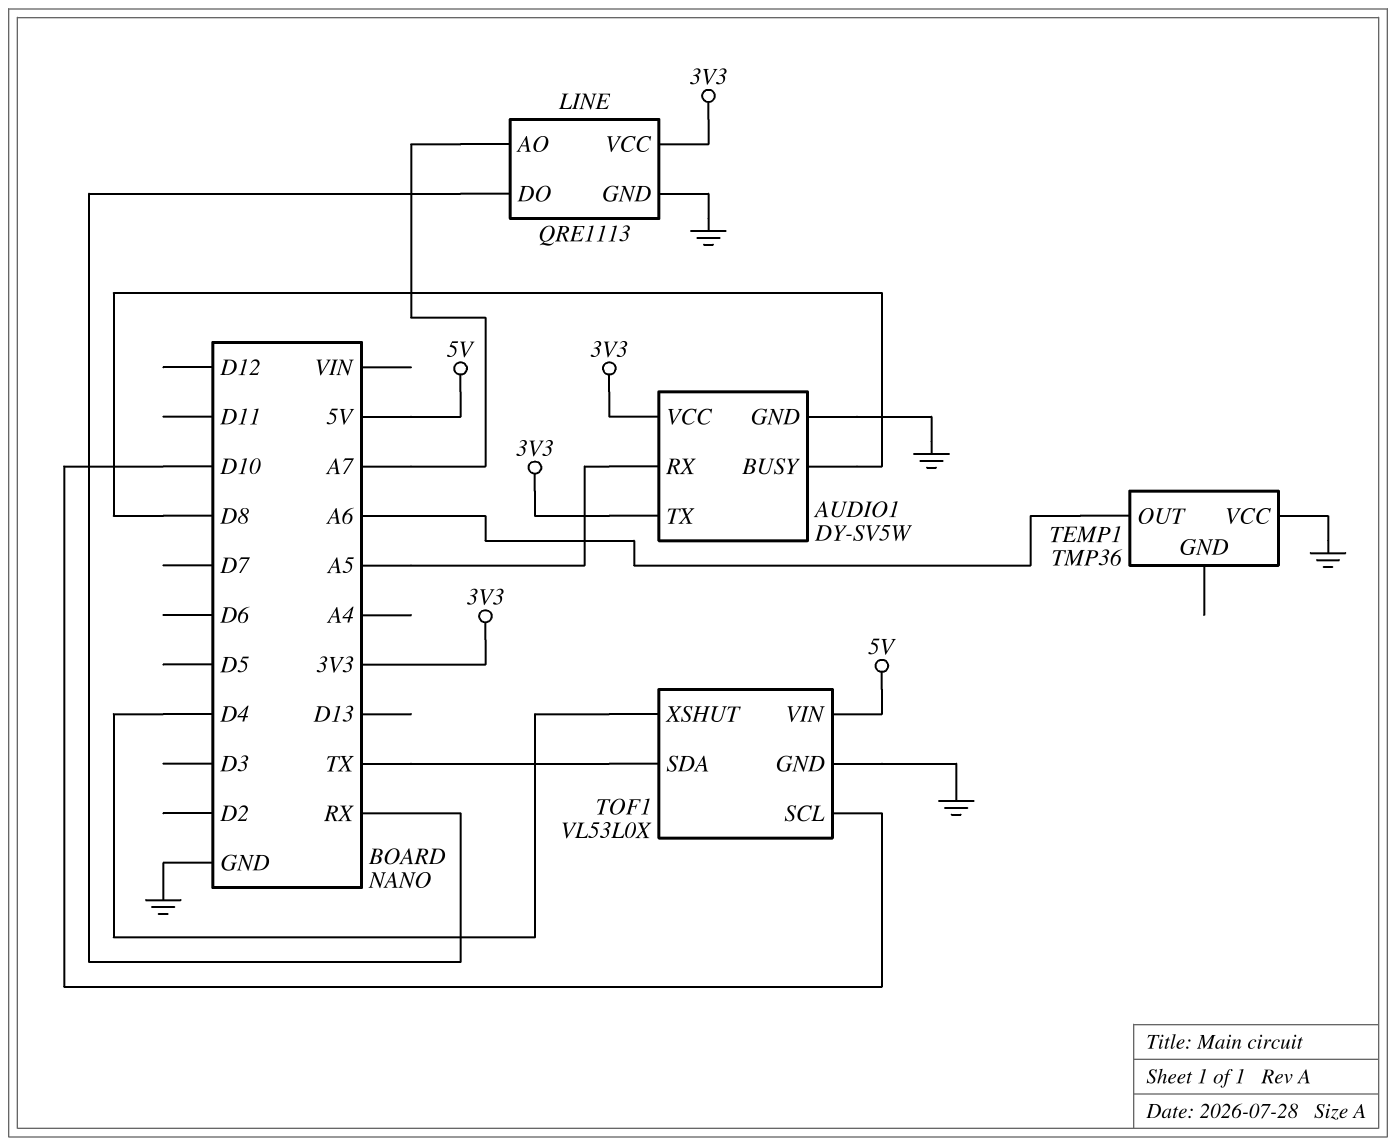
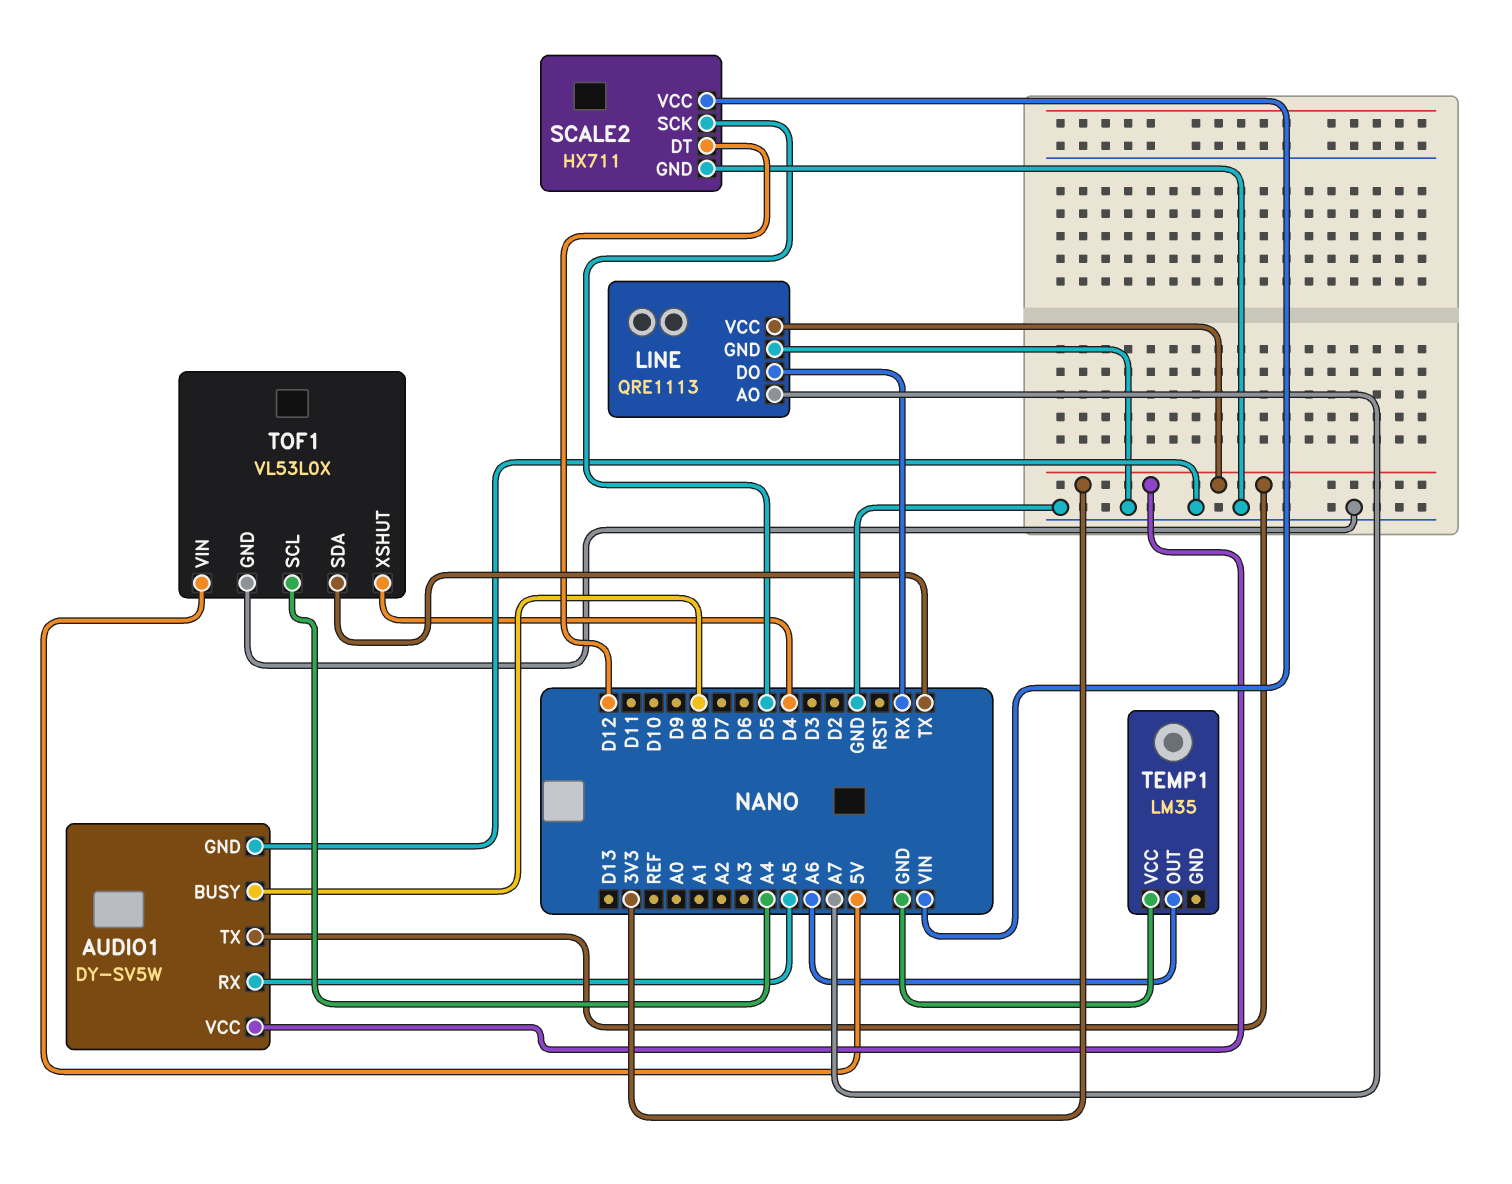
SCALE2: none -> HX711
SCALE2 pin DT: none -> D12
SCALE2 pin GND: none -> GND
SCALE2 pin SCK: none -> D5
SCALE2 pin VCC: none -> VIN
TEMP1: TMP36 -> LM35
TOF1 pin SCL: D10 -> A4

